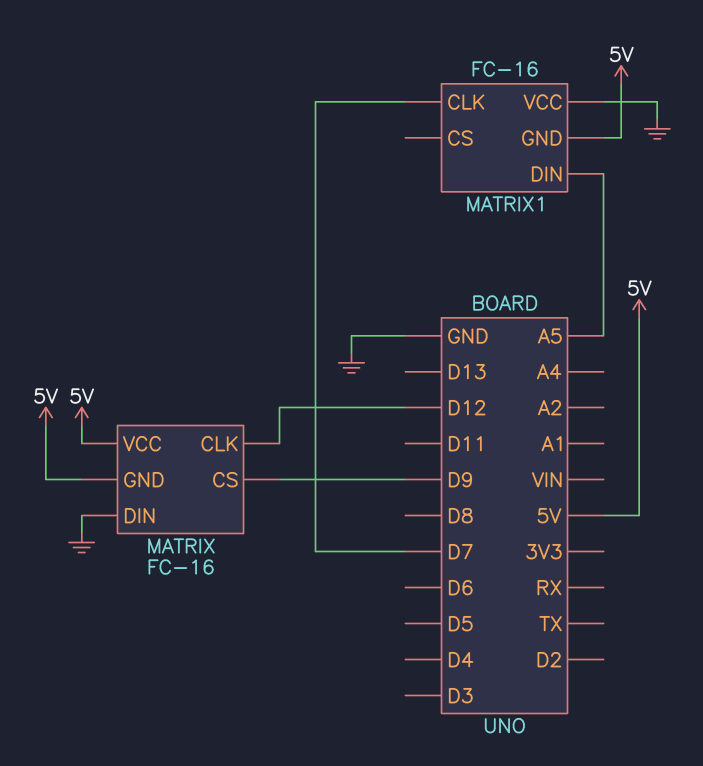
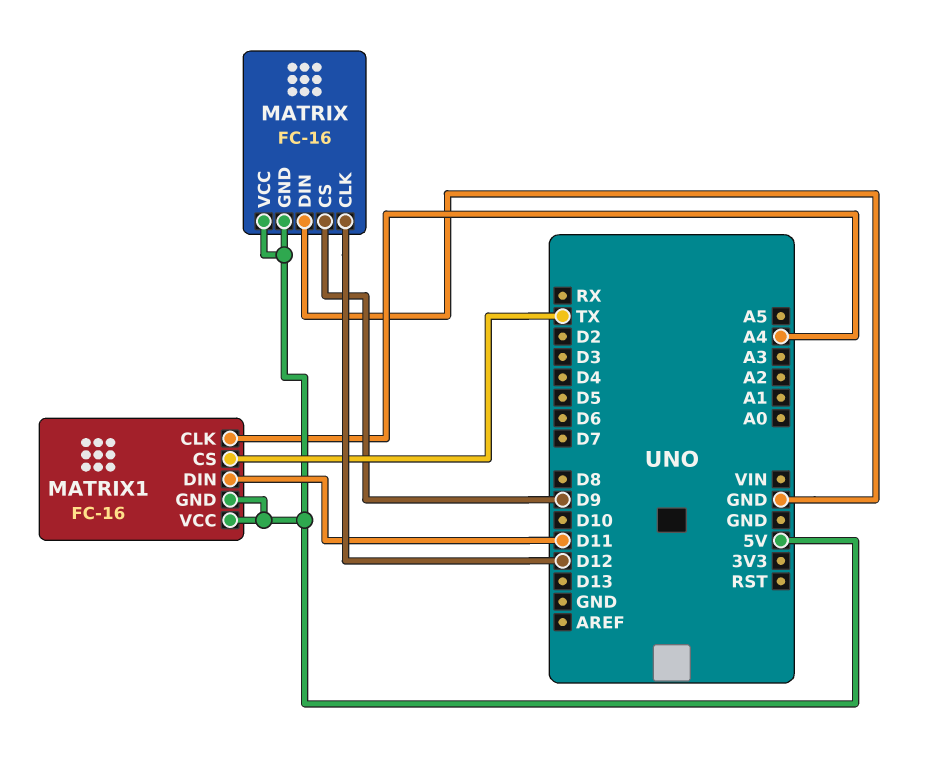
MATRIX1 pin CLK: D7 -> A4
MATRIX1 pin CS: none -> TX
MATRIX1 pin DIN: A5 -> D11
MATRIX1 pin VCC: GND -> 5V

